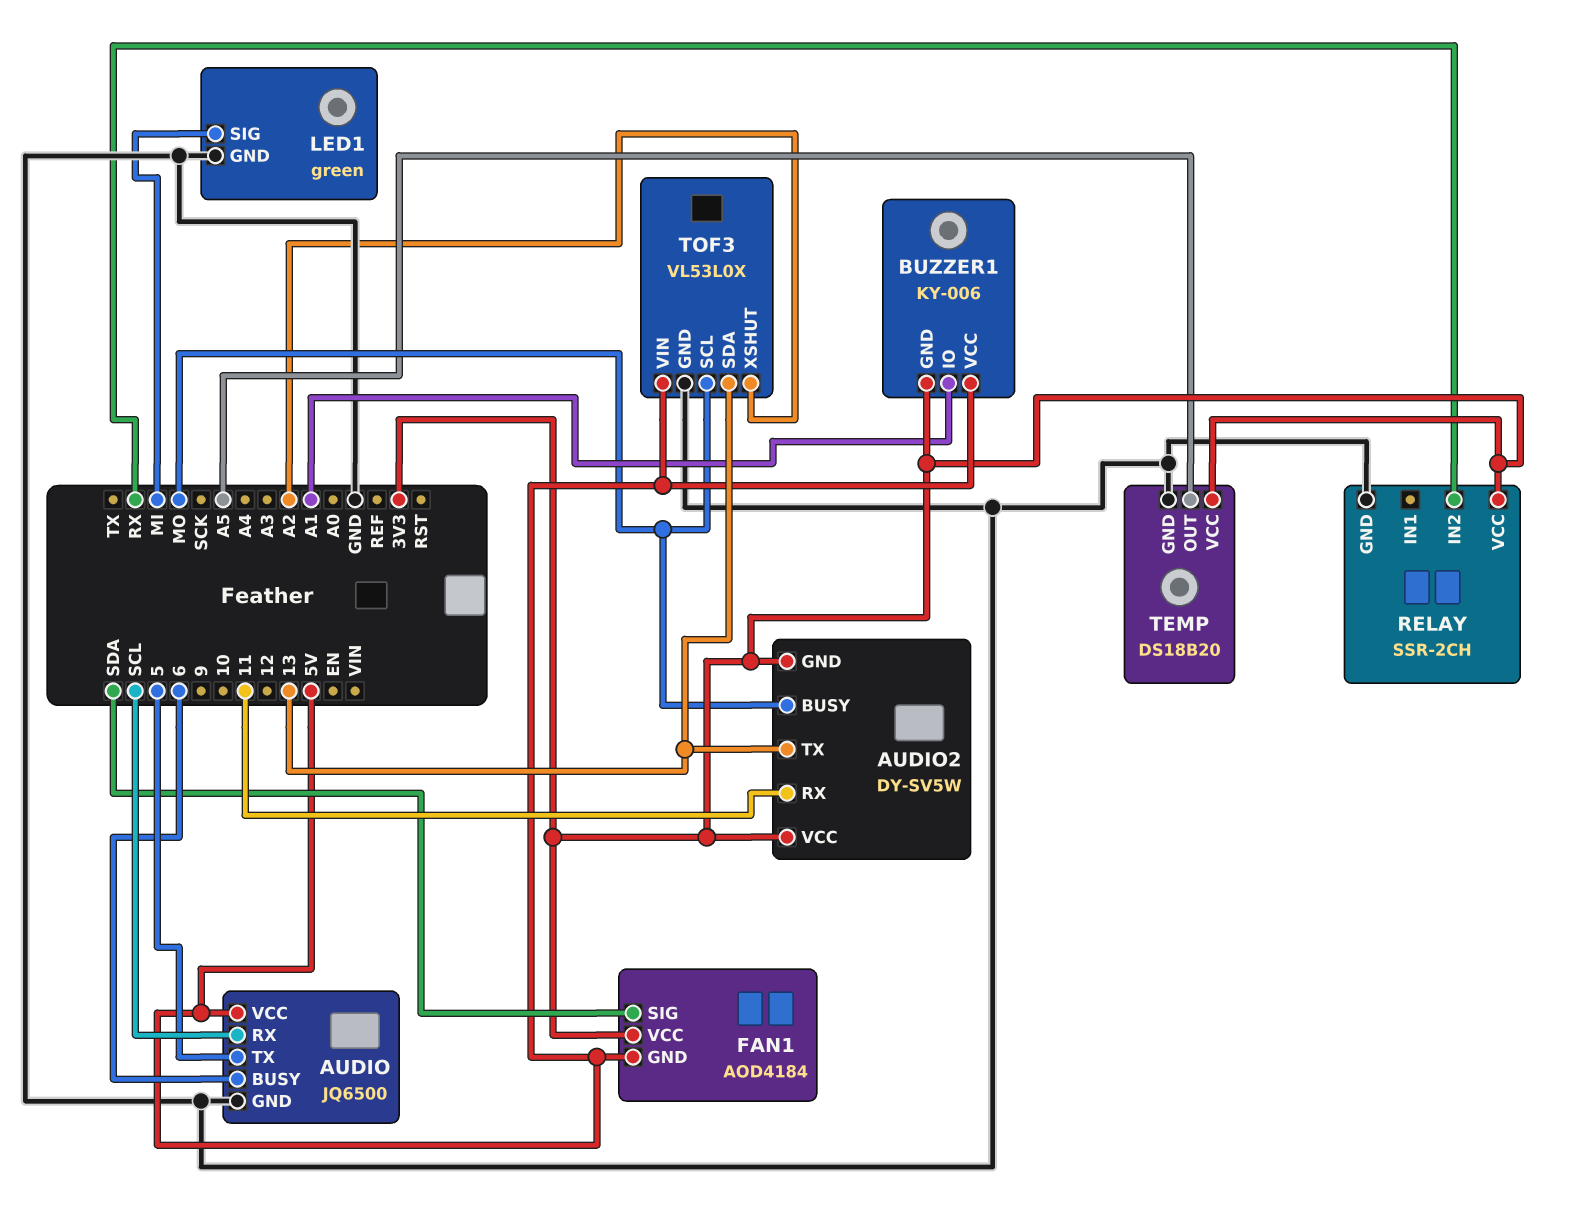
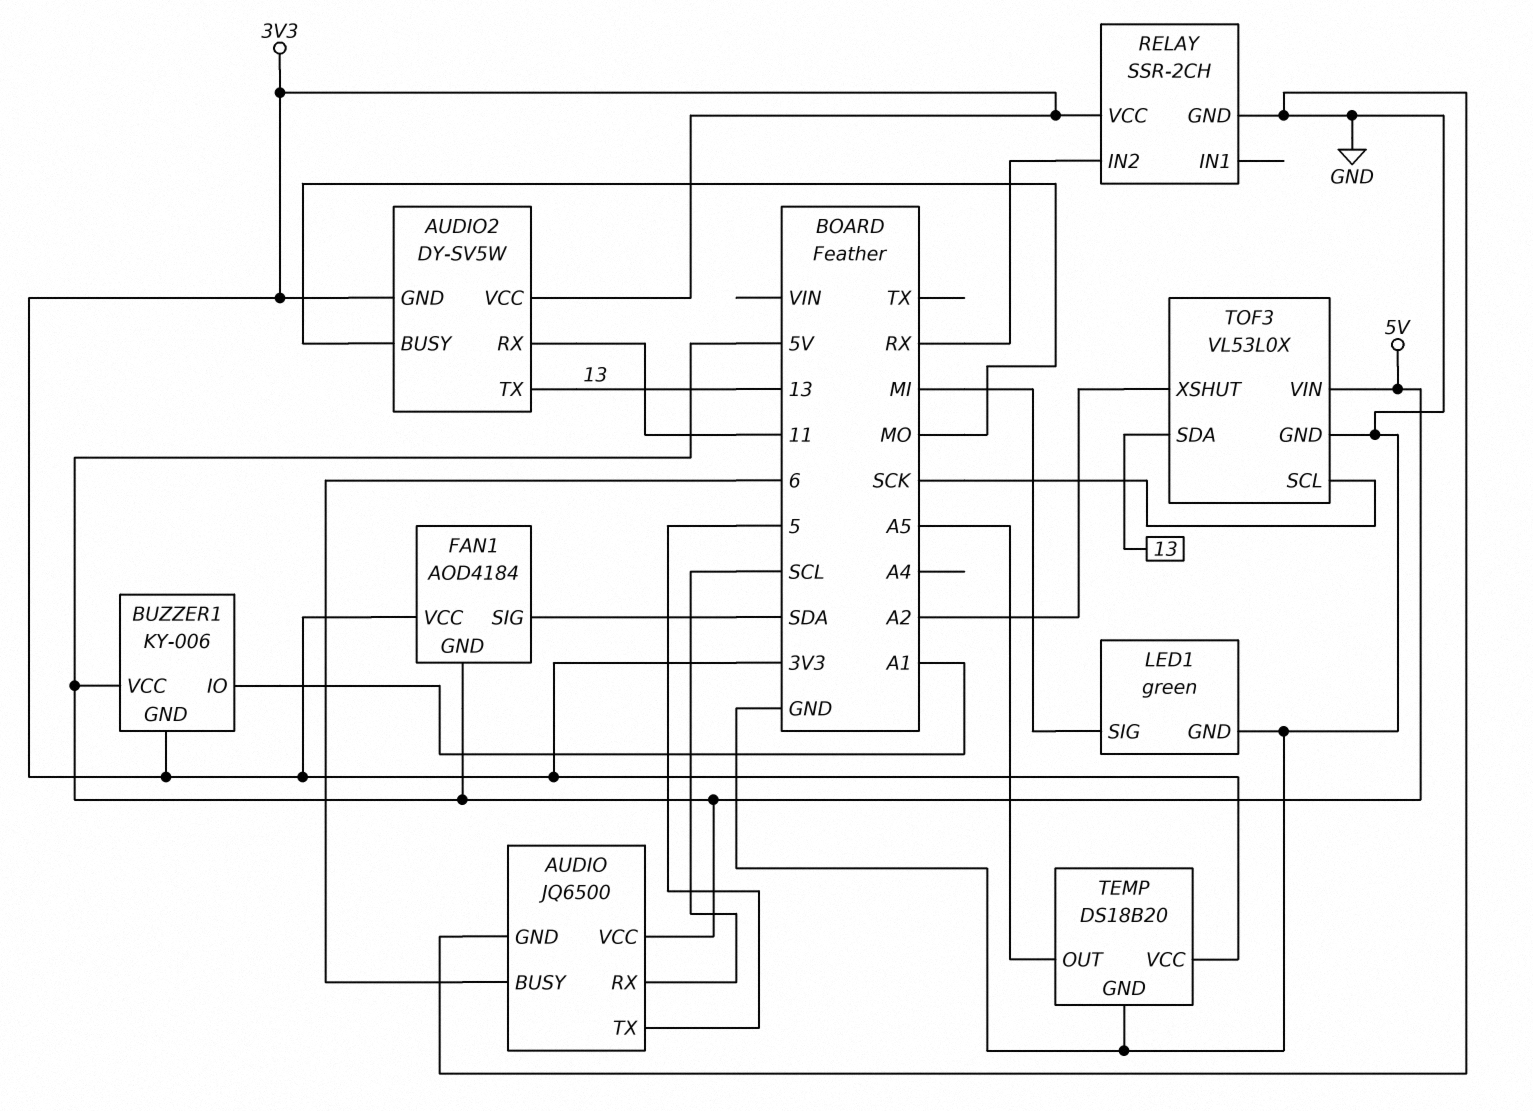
TOF3 pin SCL: MO -> SCK

